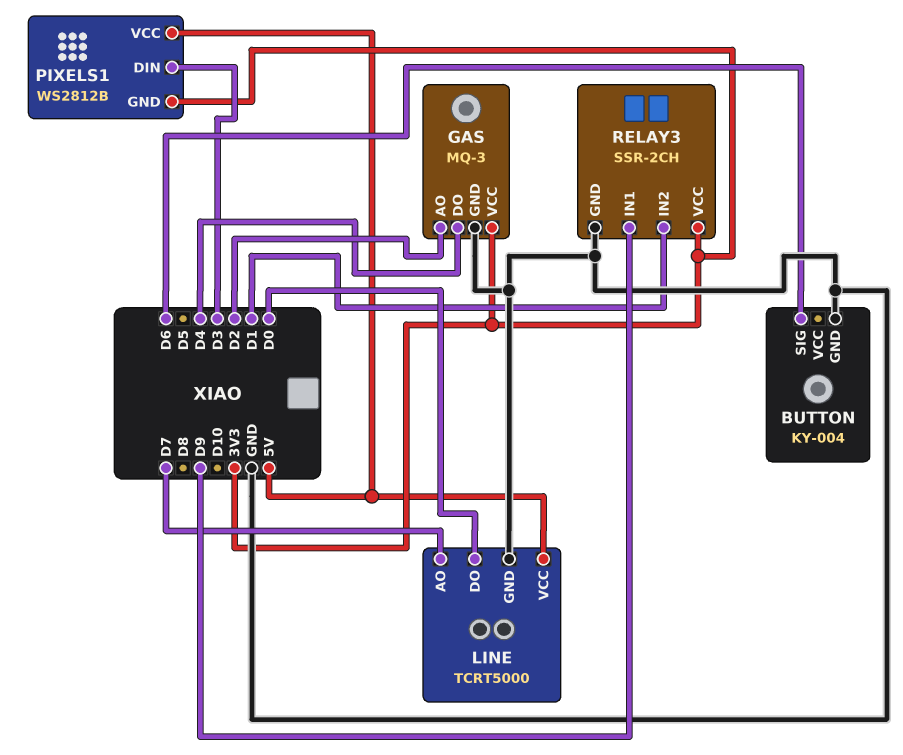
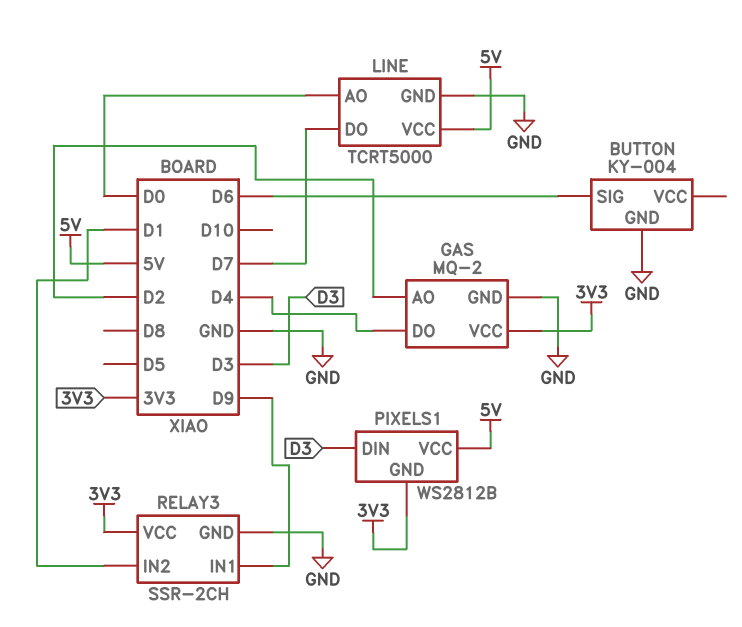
GAS: MQ-3 -> MQ-2
LINE pin AO: D7 -> D0
LINE pin DO: D0 -> D7

